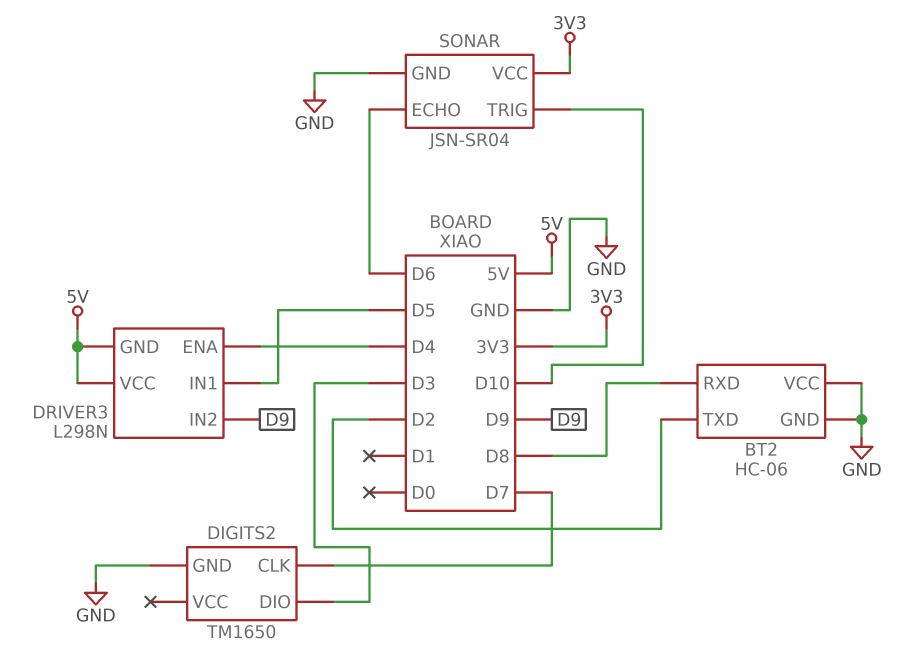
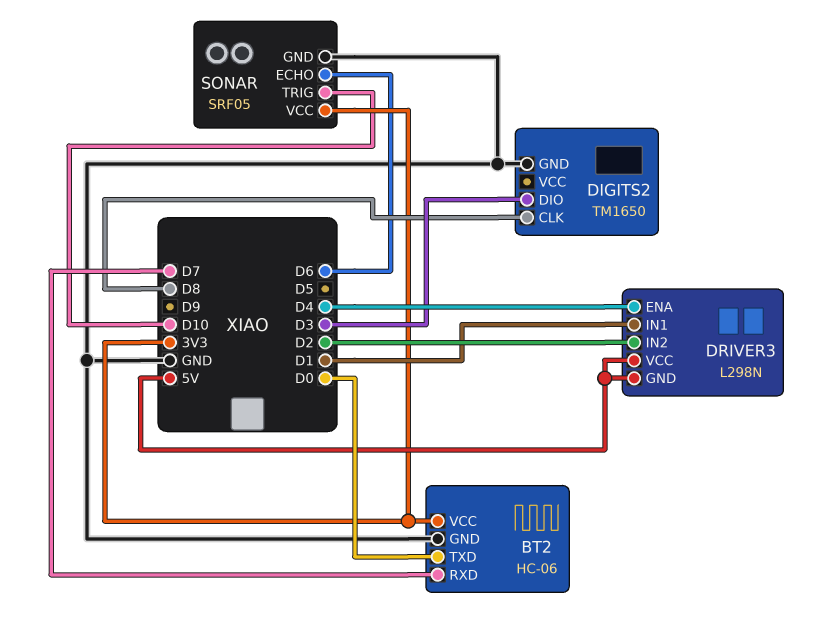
BT2 pin RXD: D8 -> D7
BT2 pin TXD: D2 -> D0
BT2 pin VCC: GND -> 3V3
DIGITS2 pin CLK: D7 -> D8
DRIVER3 pin IN1: D5 -> D1
DRIVER3 pin IN2: D9 -> D2
SONAR: JSN-SR04 -> SRF05

